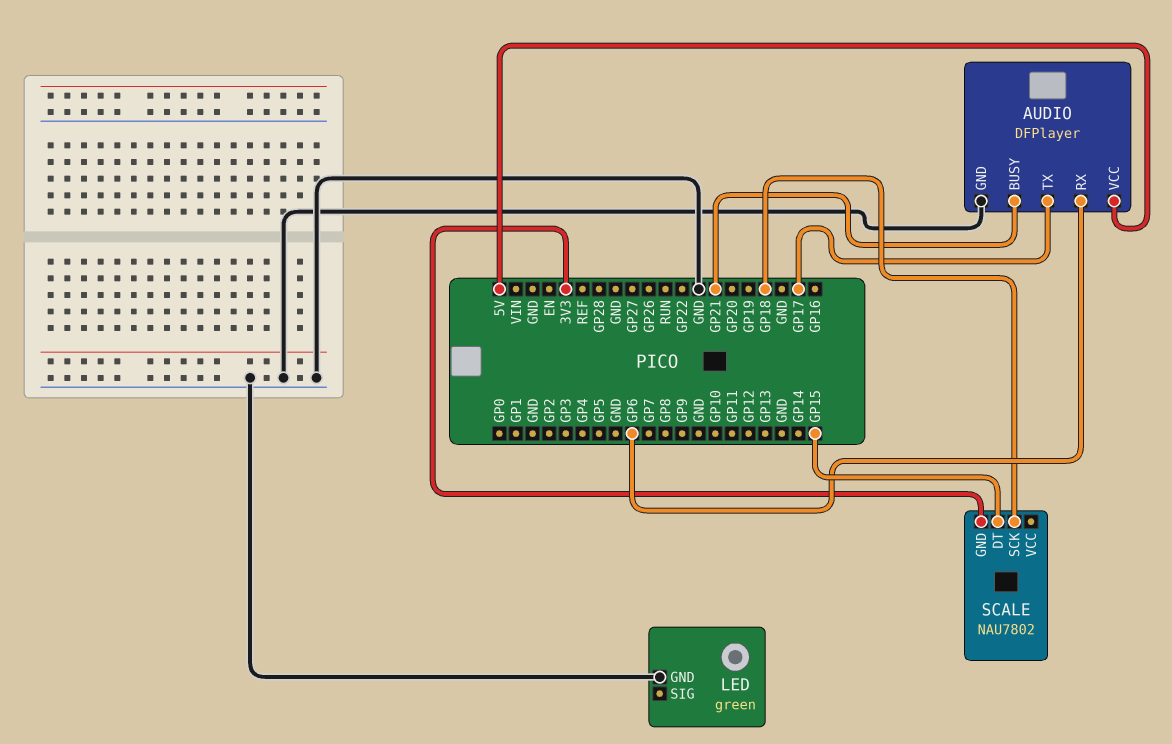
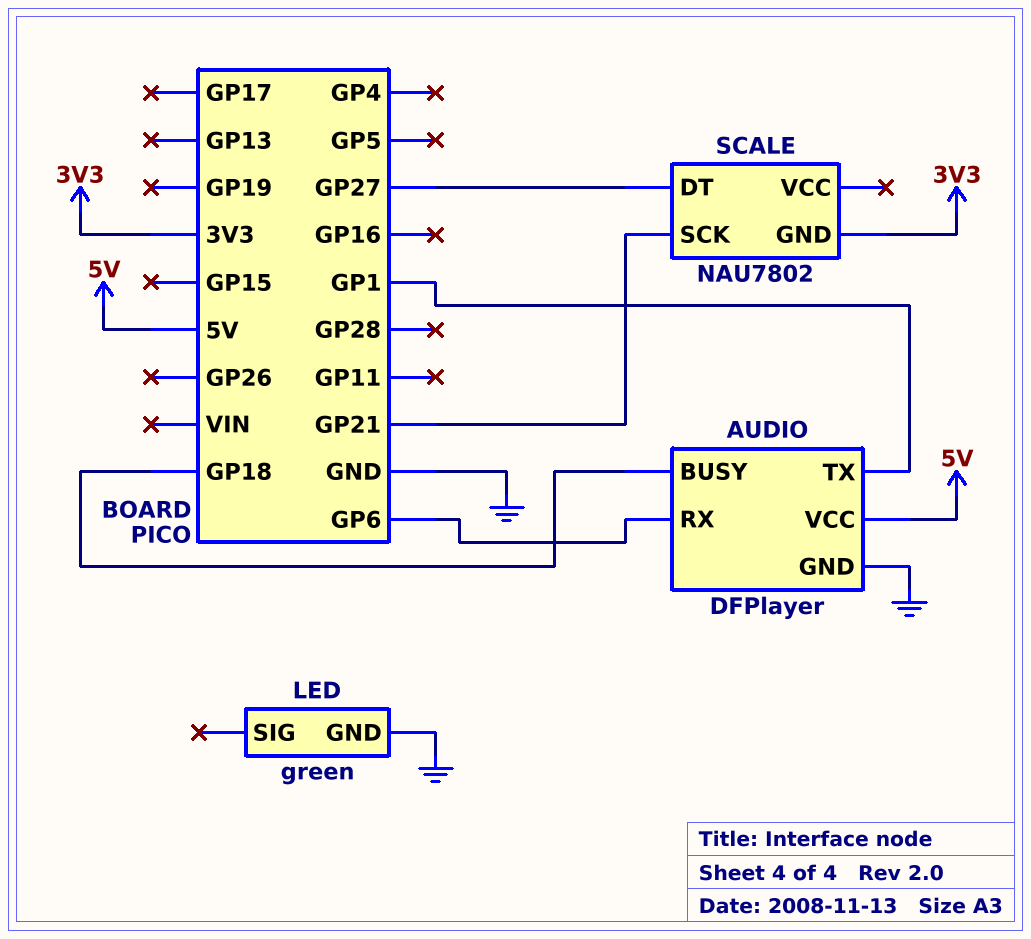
AUDIO pin BUSY: GP21 -> GP18
AUDIO pin TX: GP17 -> GP1
SCALE pin DT: GP15 -> GP27
SCALE pin SCK: GP18 -> GP21

